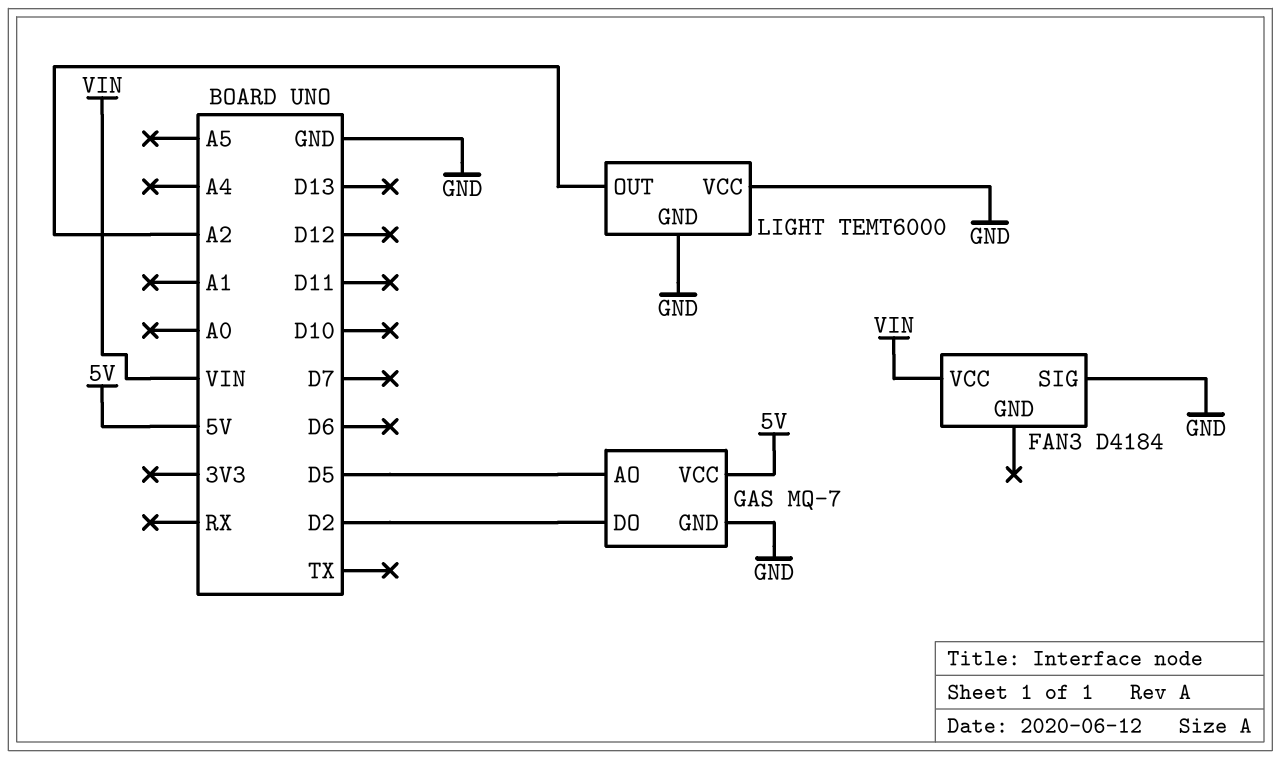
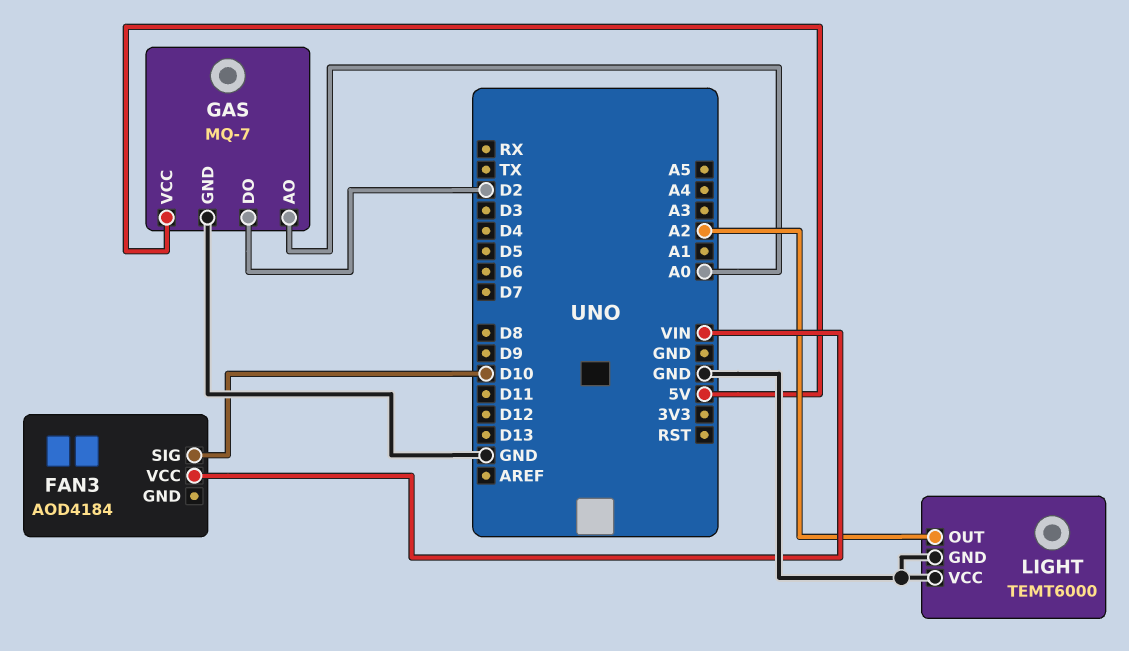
FAN3: D4184 -> AOD4184
FAN3 pin SIG: GND -> D10
GAS pin AO: D5 -> A0

